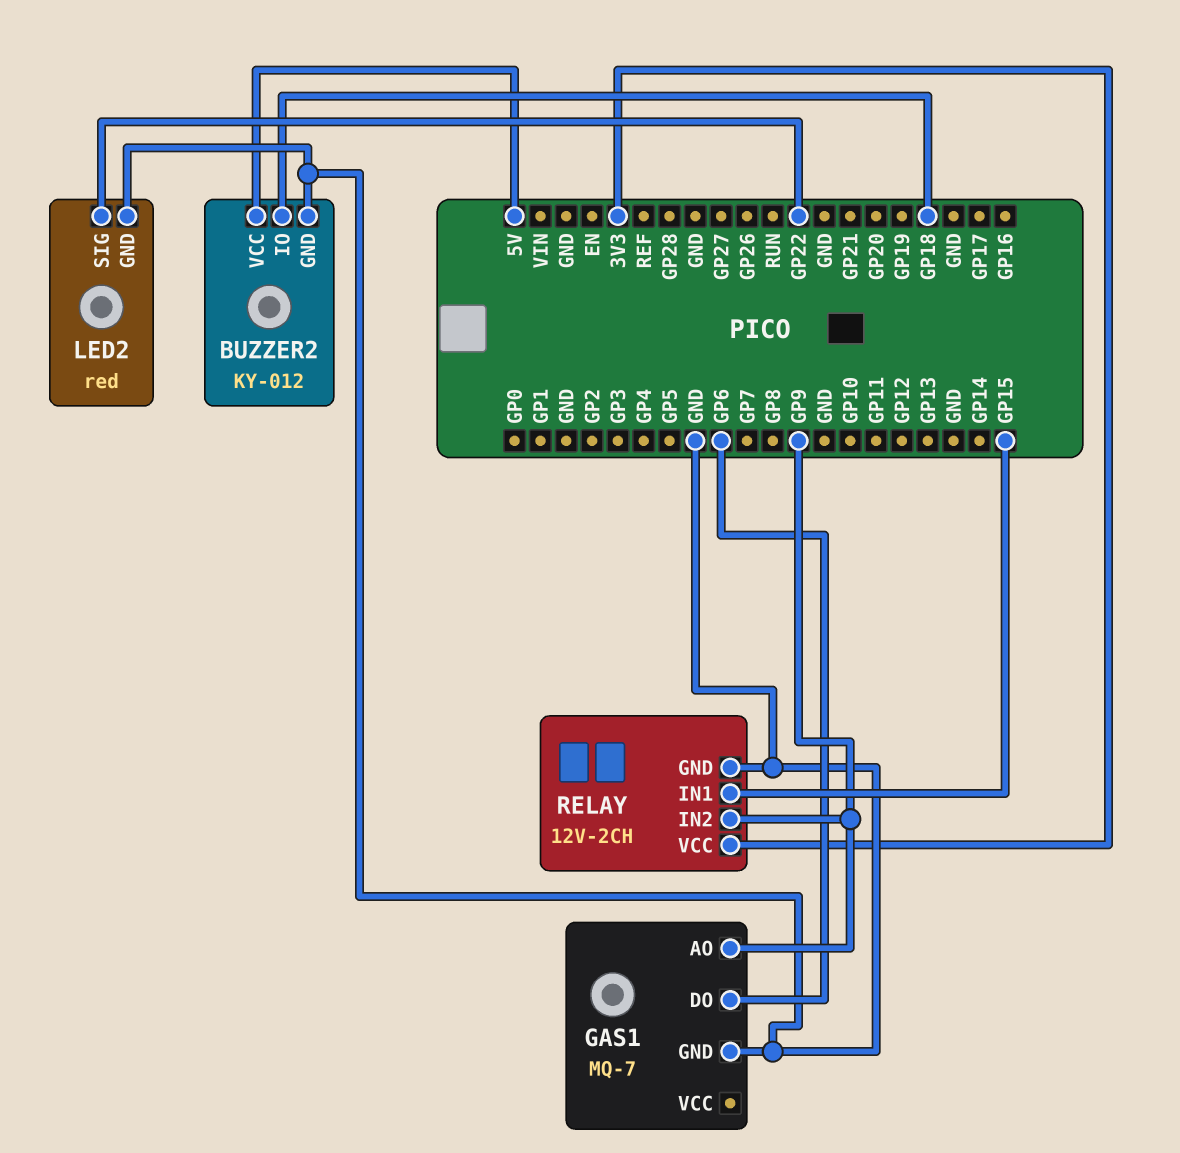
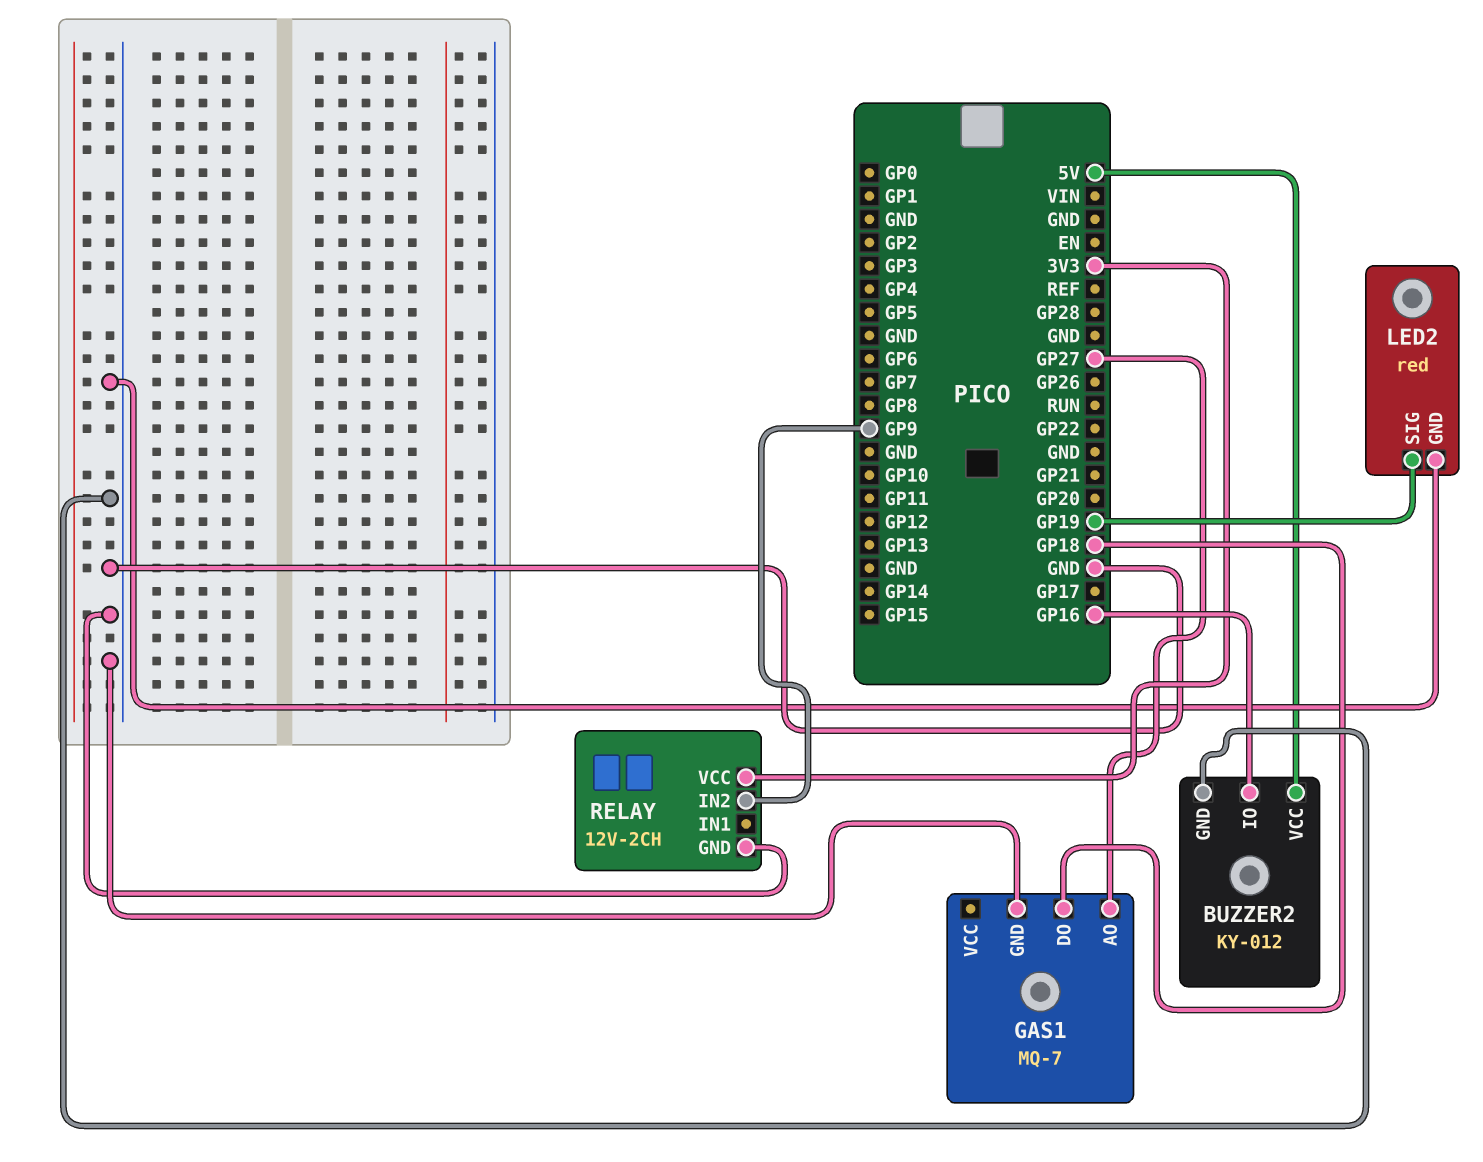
BUZZER2 pin IO: GP18 -> GP16
GAS1 pin AO: GP9 -> GP27
GAS1 pin DO: GP6 -> GP18
LED2 pin SIG: GP22 -> GP19
RELAY pin IN1: GP15 -> none

